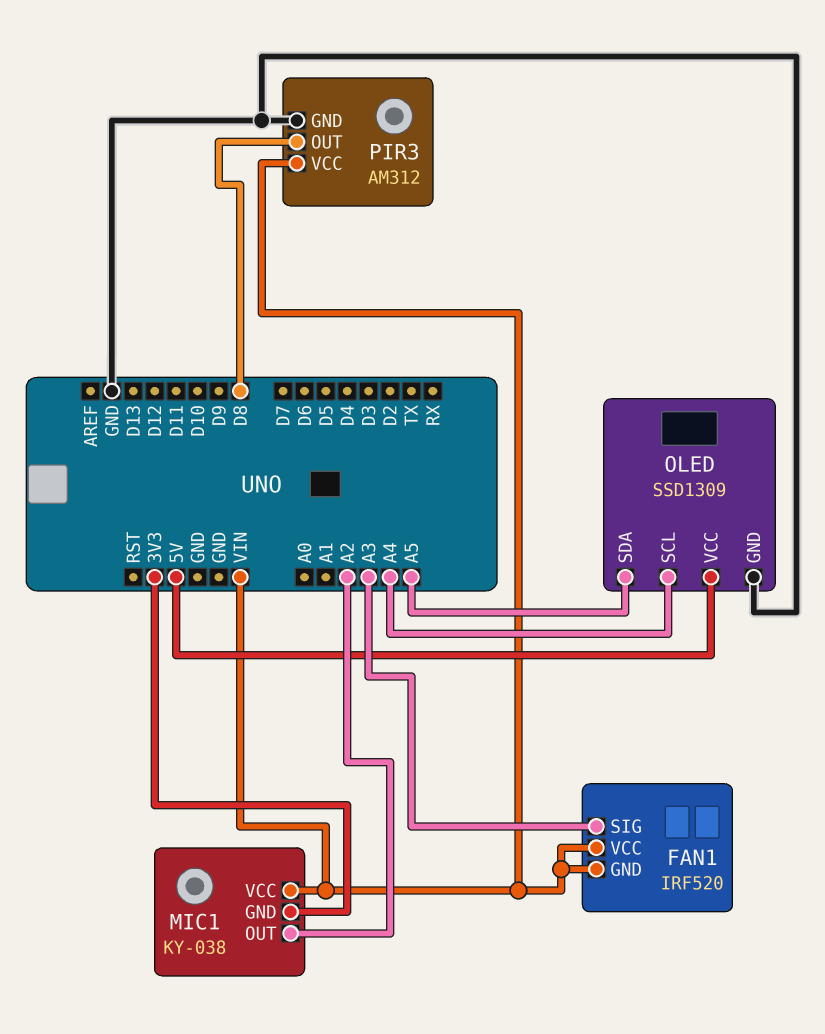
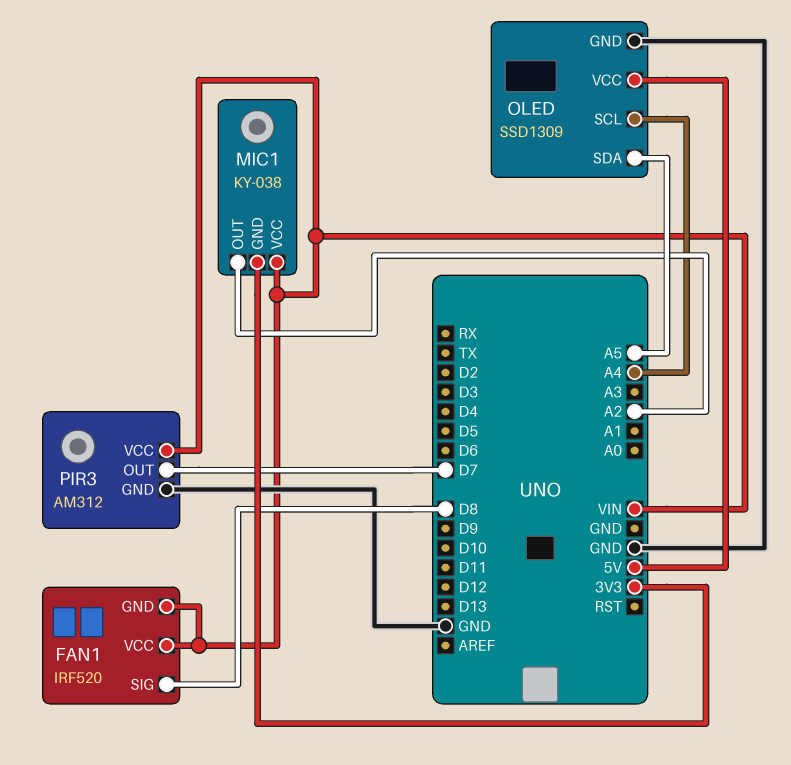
FAN1 pin SIG: A3 -> D8
PIR3 pin OUT: D8 -> D7

